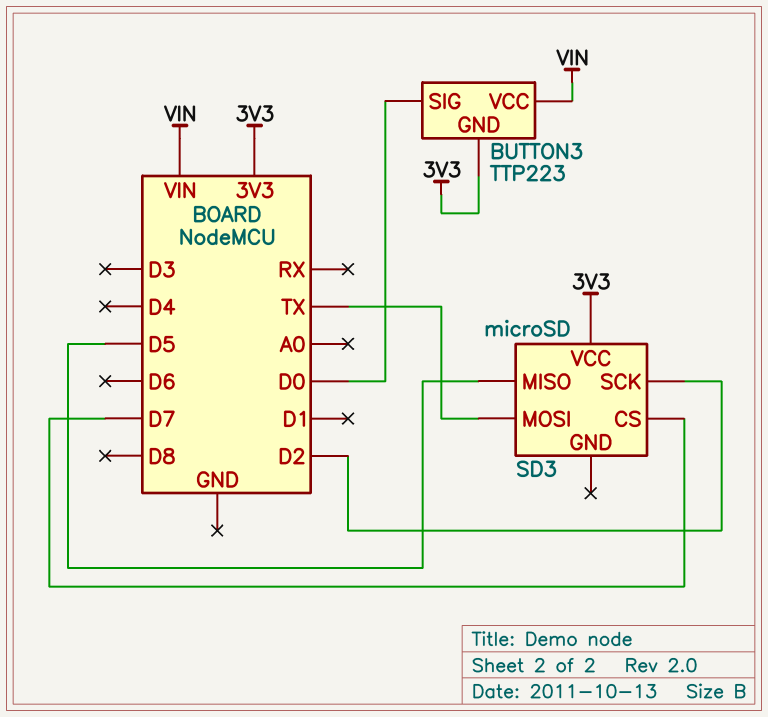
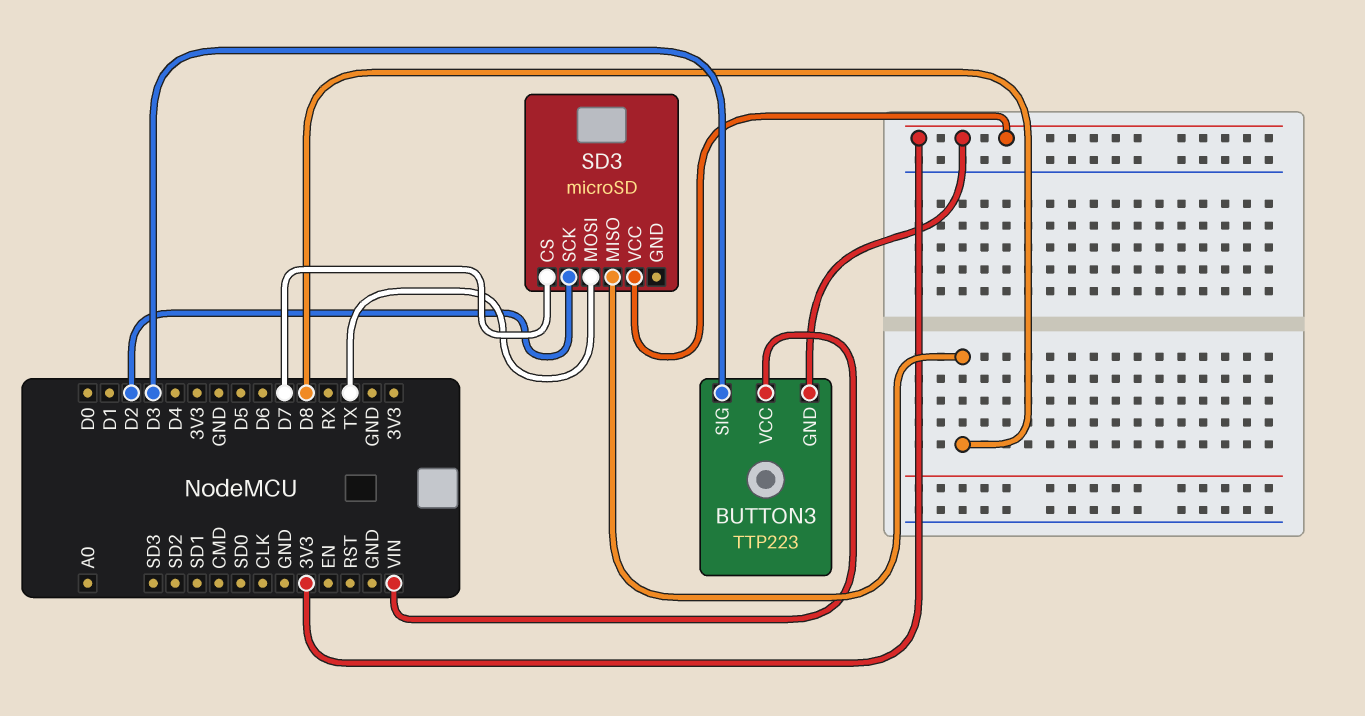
BUTTON3 pin SIG: D0 -> D3
SD3 pin MISO: D5 -> D8

